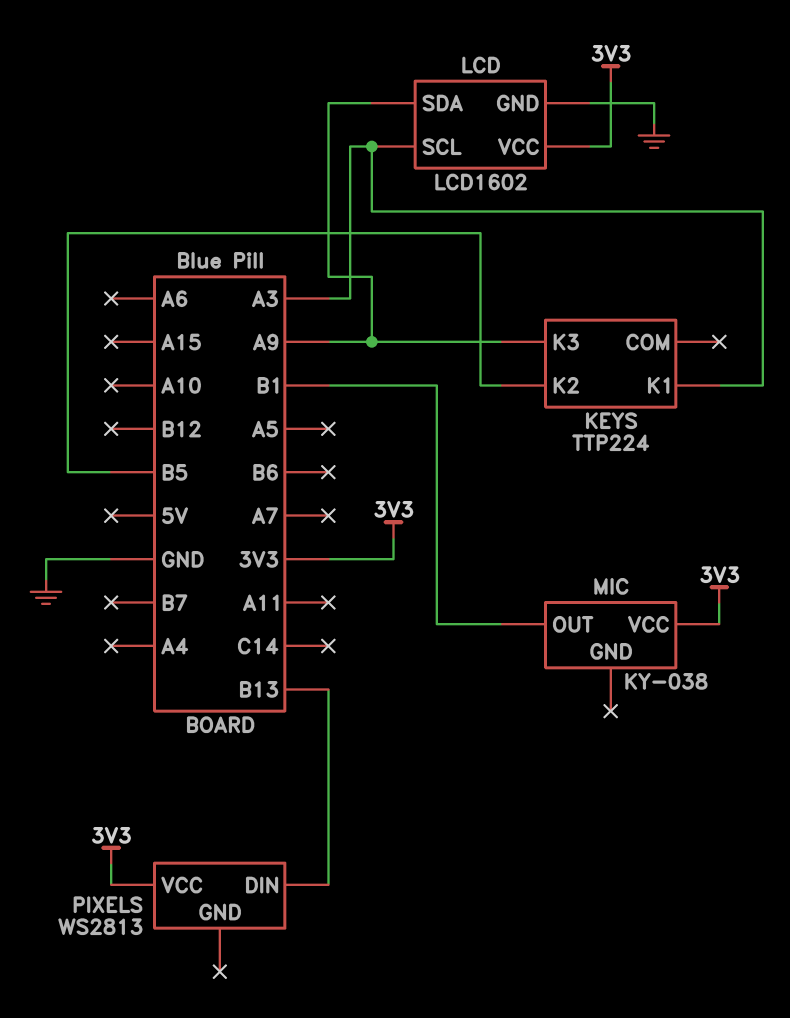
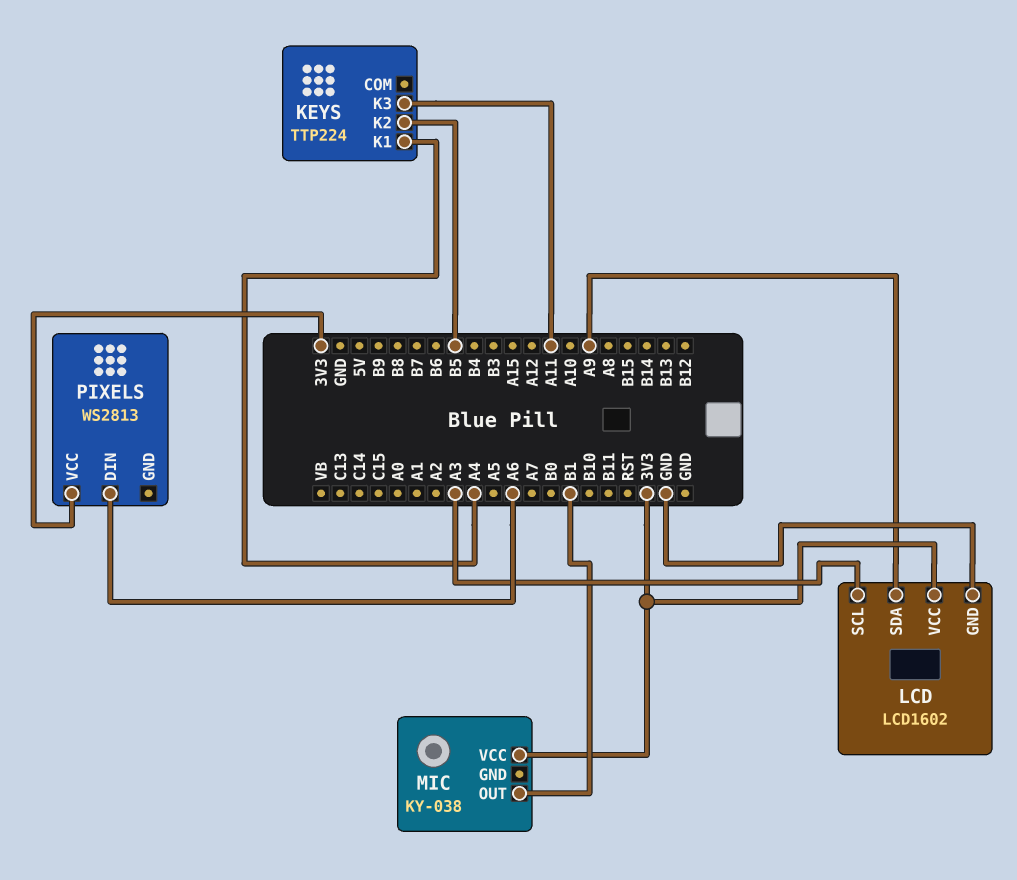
KEYS pin K1: A3 -> A4
KEYS pin K3: A9 -> A11
PIXELS pin DIN: B13 -> A6

